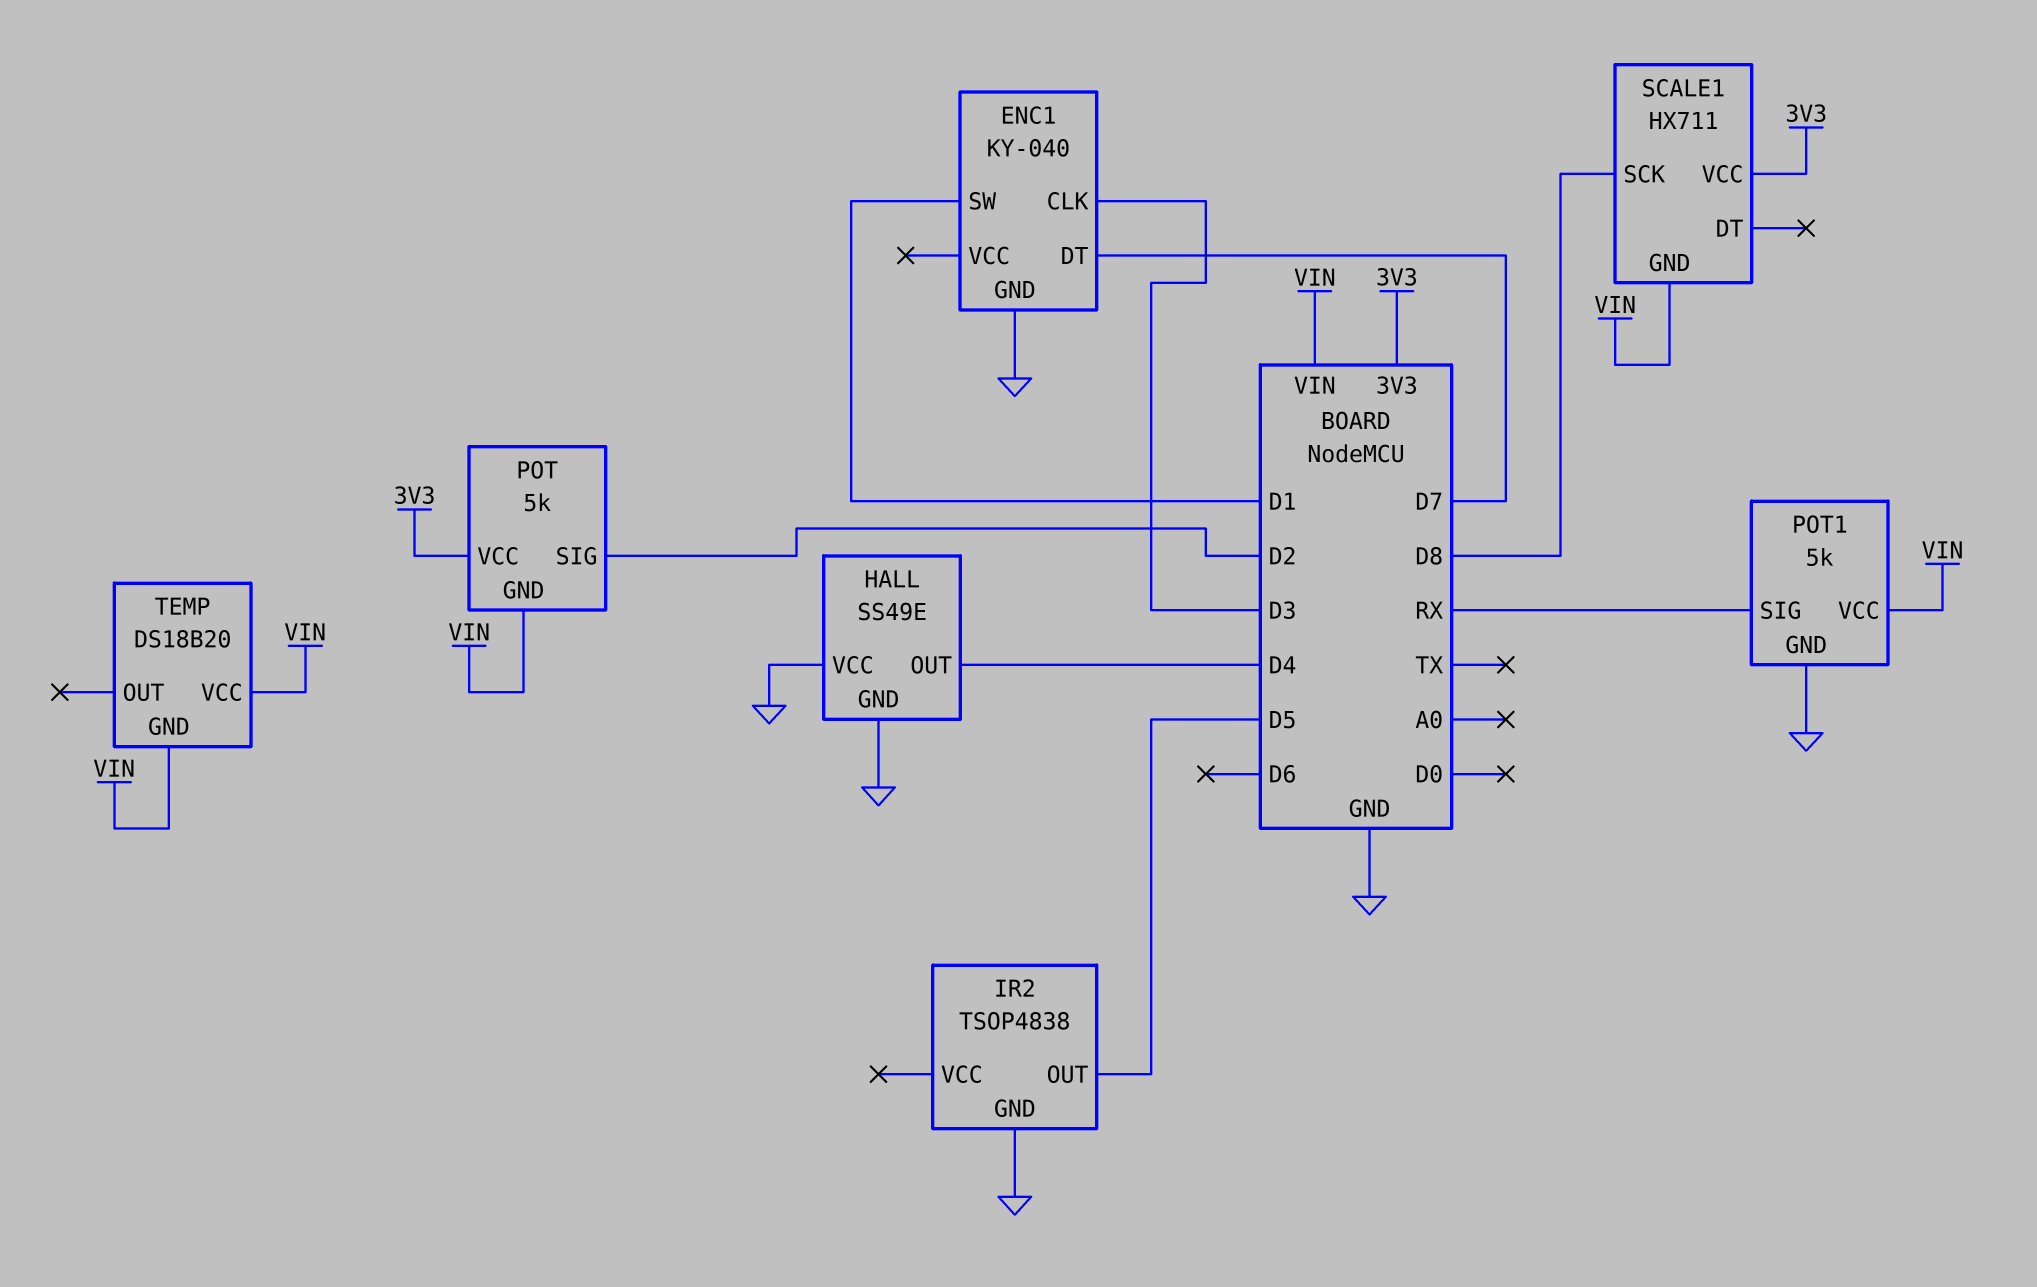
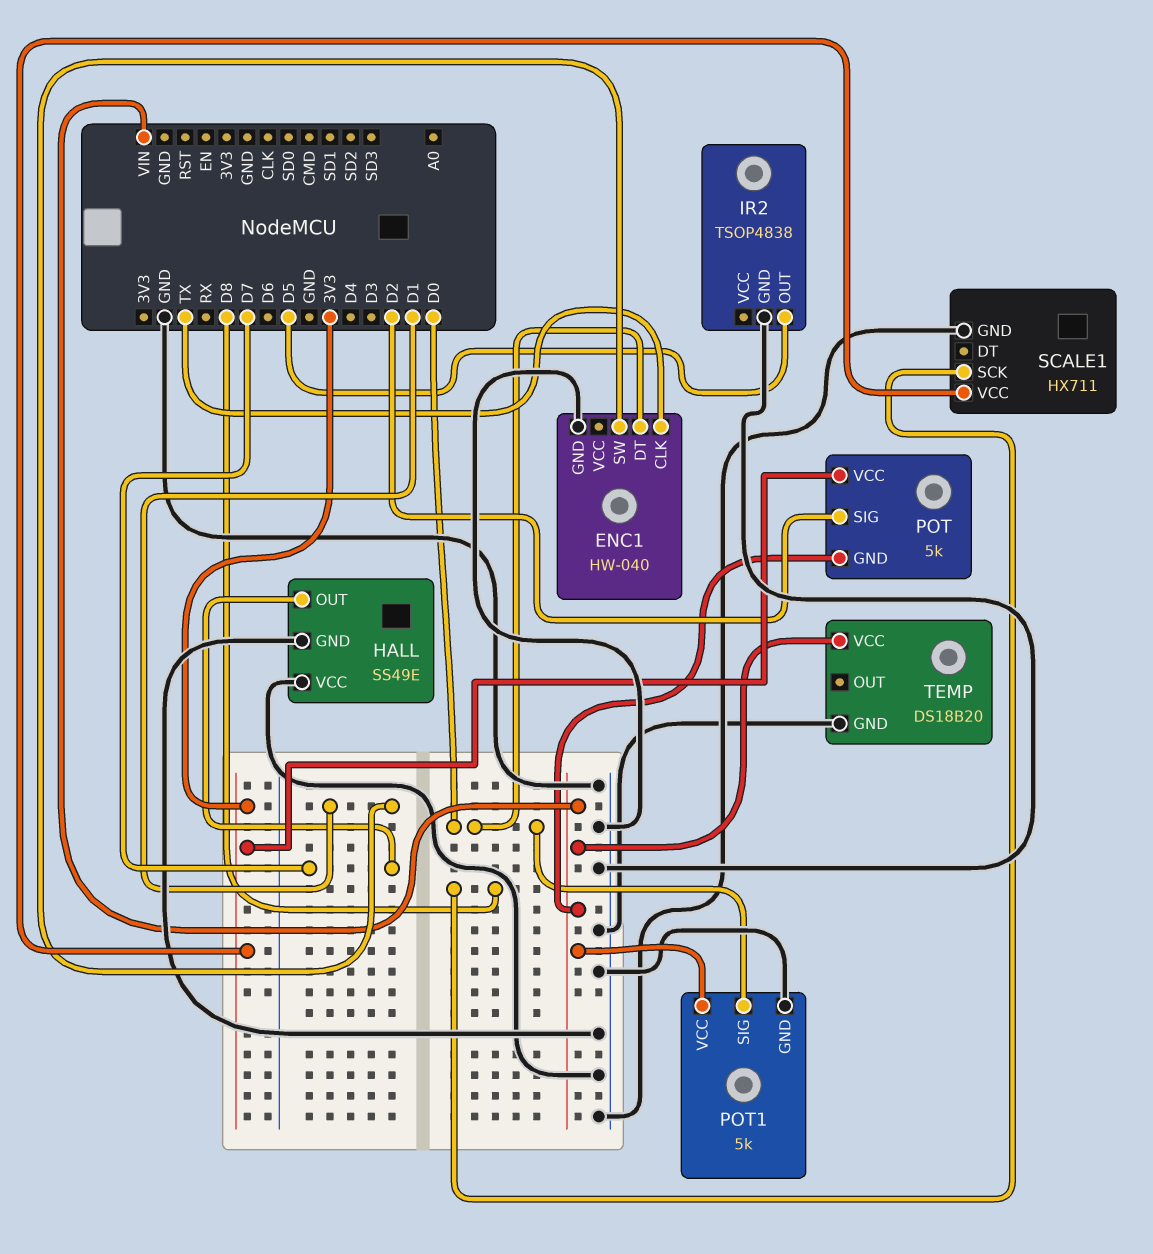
ENC1: KY-040 -> HW-040
ENC1 pin CLK: D3 -> TX
ENC1 pin DT: D7 -> D0
HALL pin OUT: D4 -> D7
POT1 pin SIG: RX -> D0
SCALE1 pin GND: VIN -> GND
TEMP pin GND: VIN -> GND

